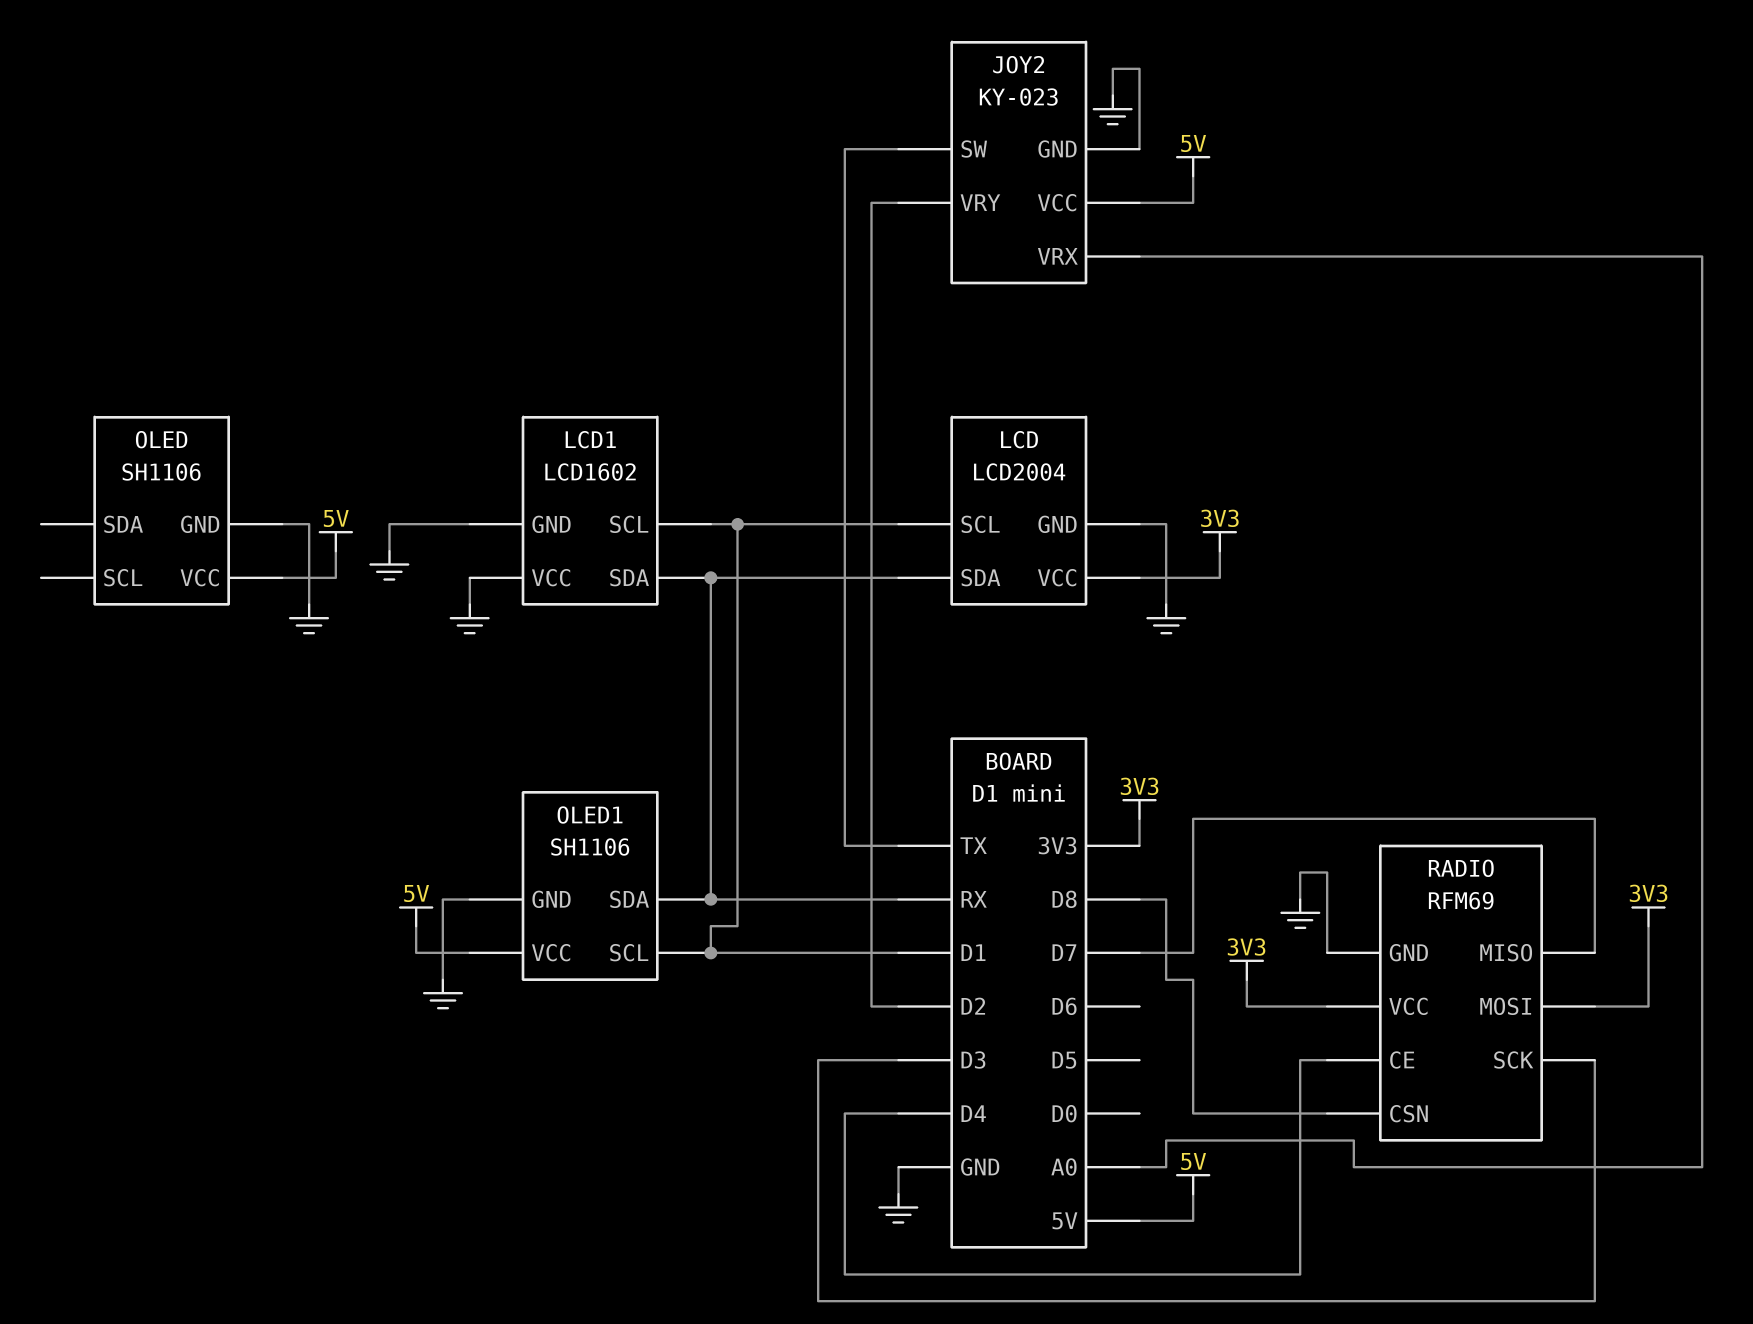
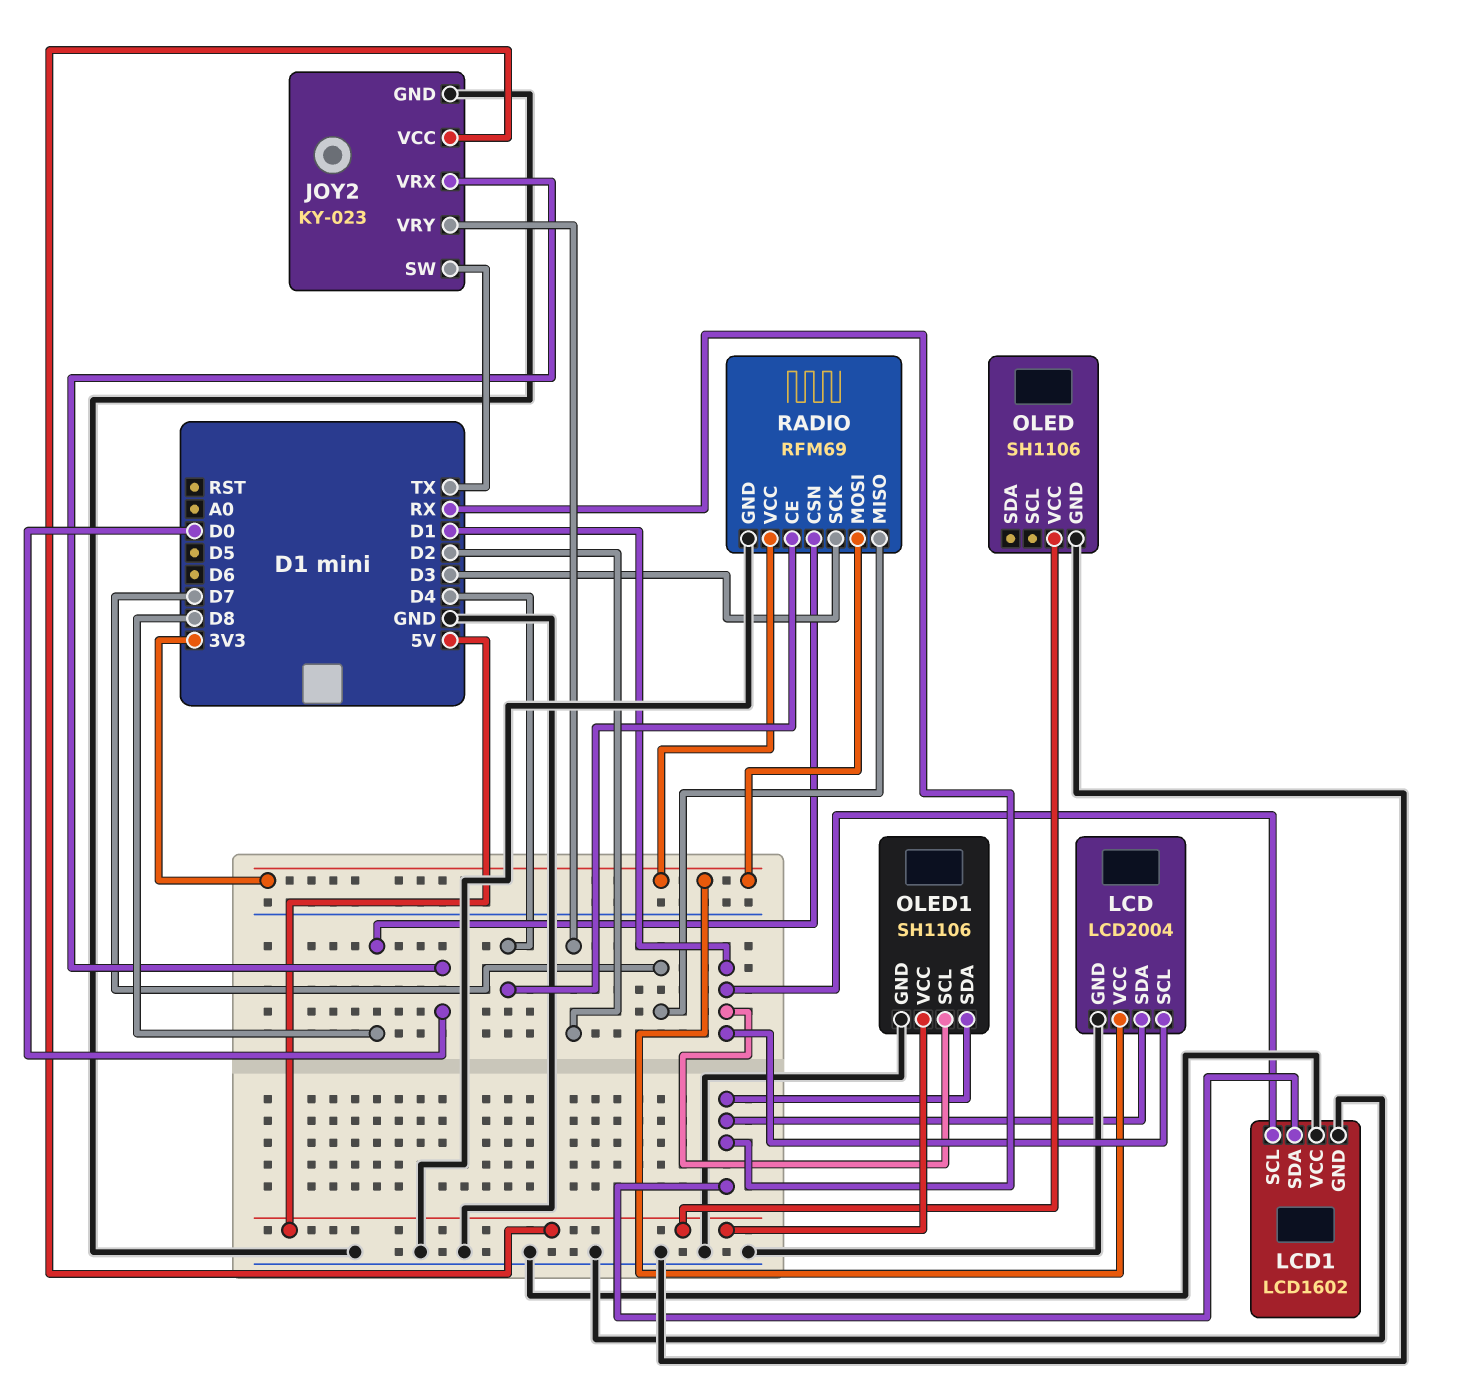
JOY2 pin VRX: A0 -> D0

